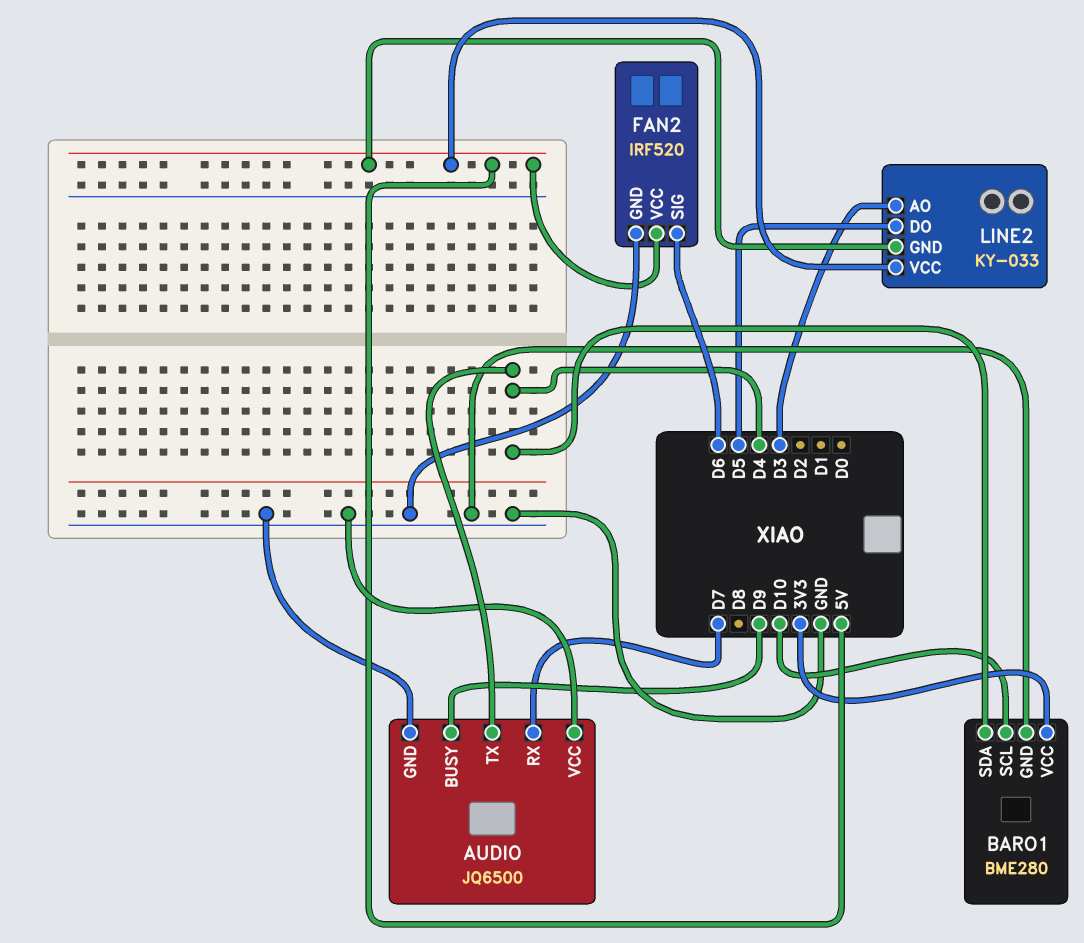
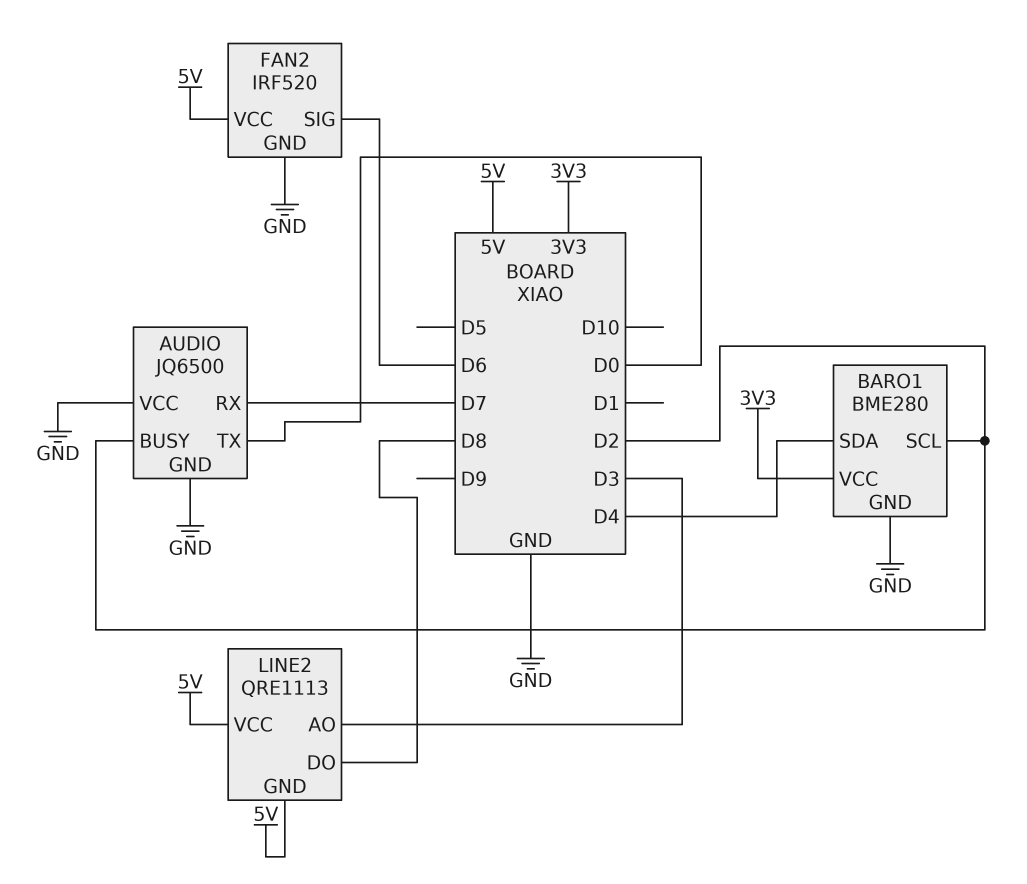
AUDIO pin BUSY: D9 -> D2
AUDIO pin TX: D4 -> D0
BARO1 pin SCL: D10 -> D2
LINE2: KY-033 -> QRE1113
LINE2 pin DO: D5 -> D8

